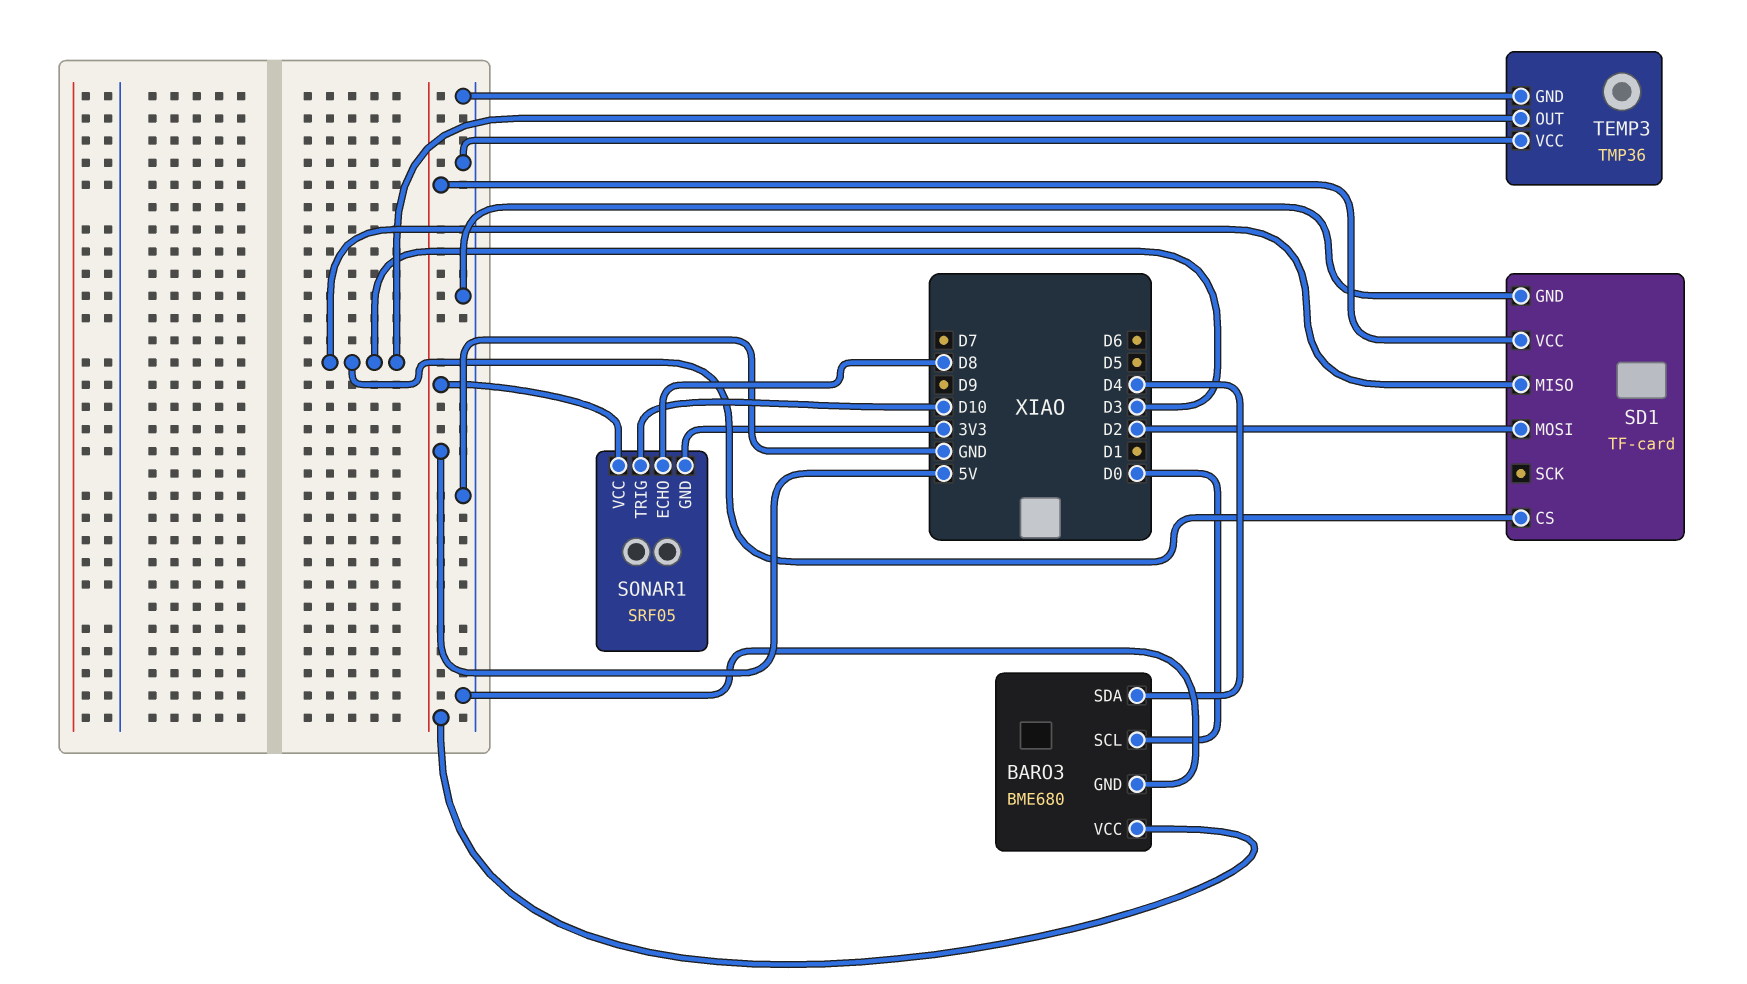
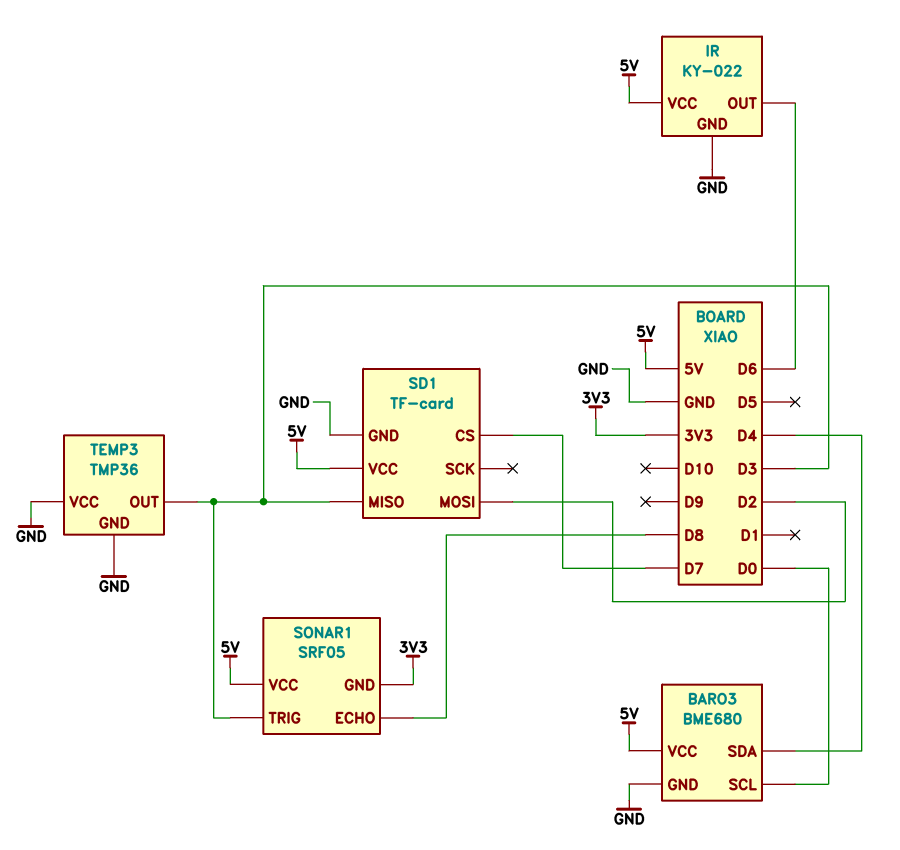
IR: none -> KY-022
IR pin GND: none -> GND
IR pin OUT: none -> D6
IR pin VCC: none -> 5V
SD1 pin CS: D3 -> D7
SONAR1 pin TRIG: D10 -> D3

